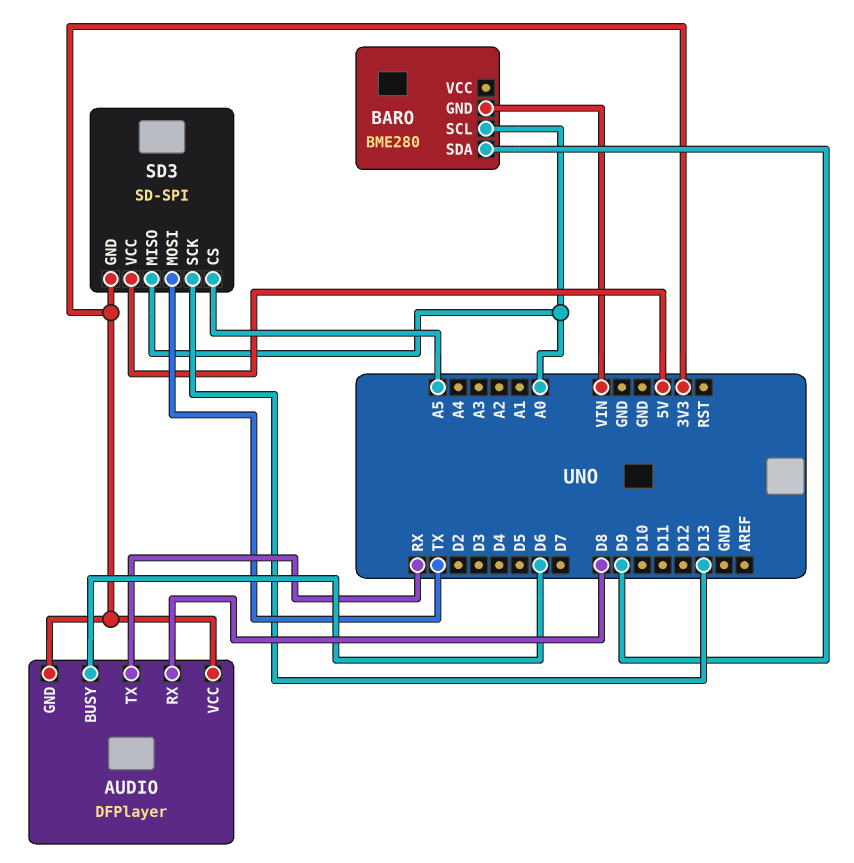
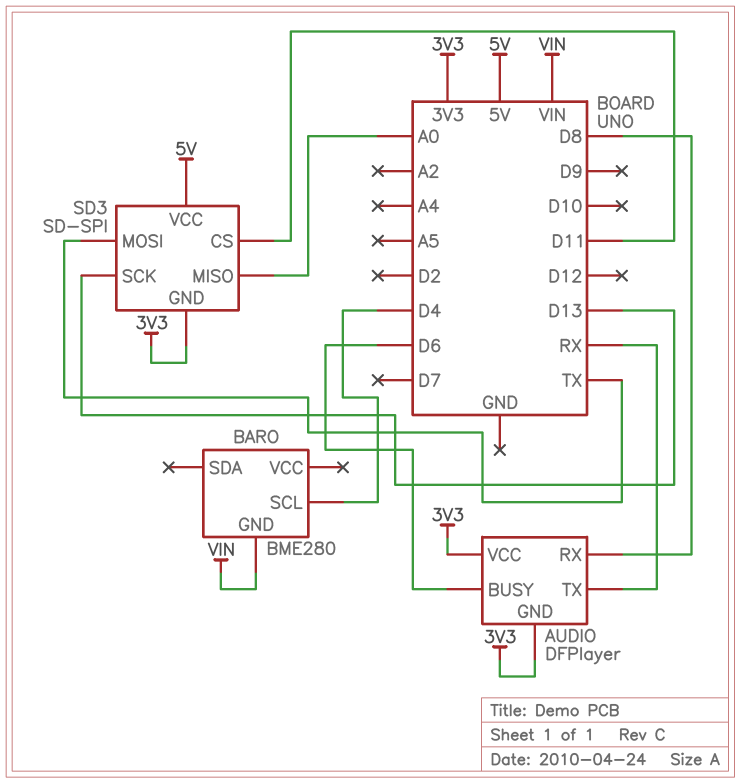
BARO pin SCL: A0 -> D4
BARO pin SDA: D9 -> none
SD3 pin CS: A5 -> D11

